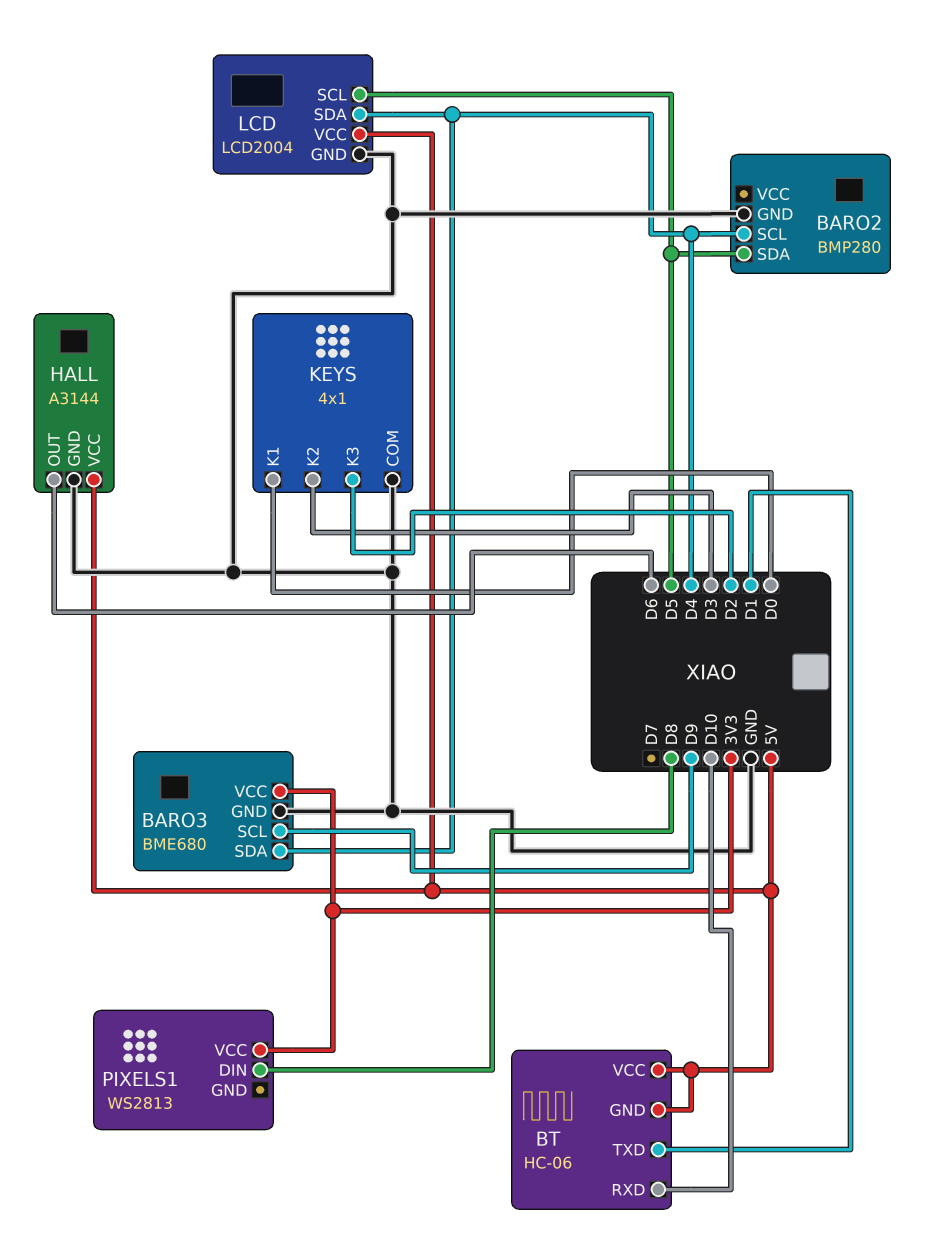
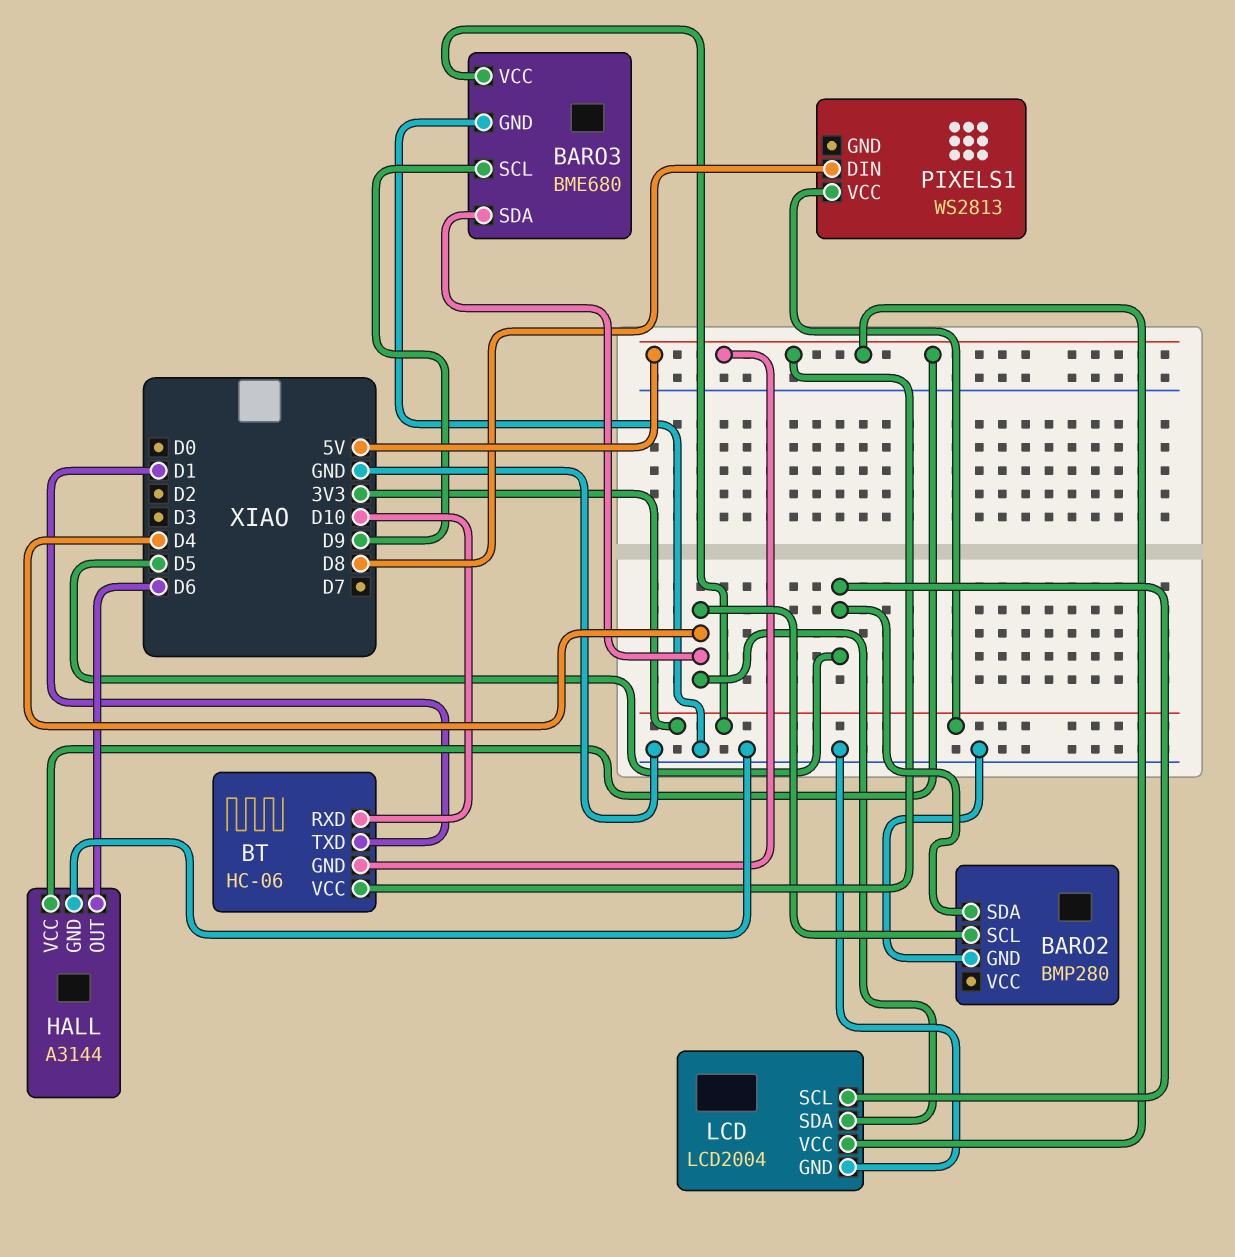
KEYS: 4x1 -> none
KEYS pin COM: GND -> none
KEYS pin K1: D0 -> none
KEYS pin K2: D3 -> none
KEYS pin K3: D2 -> none

